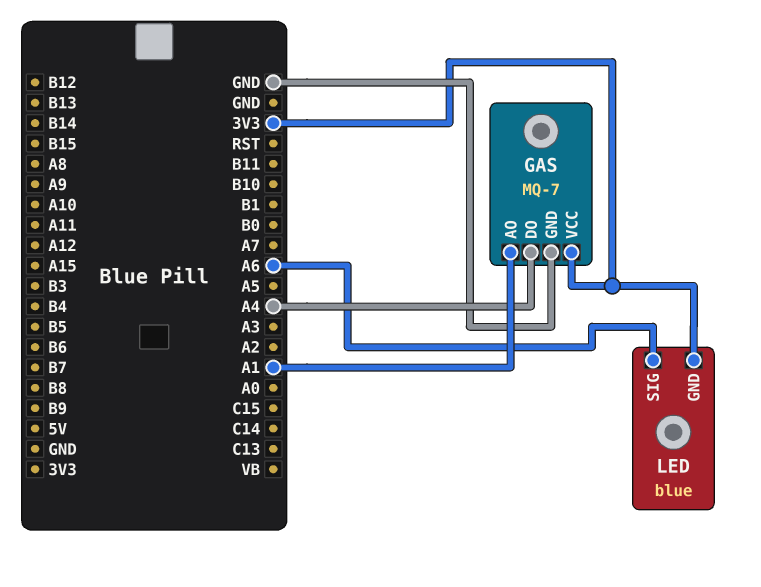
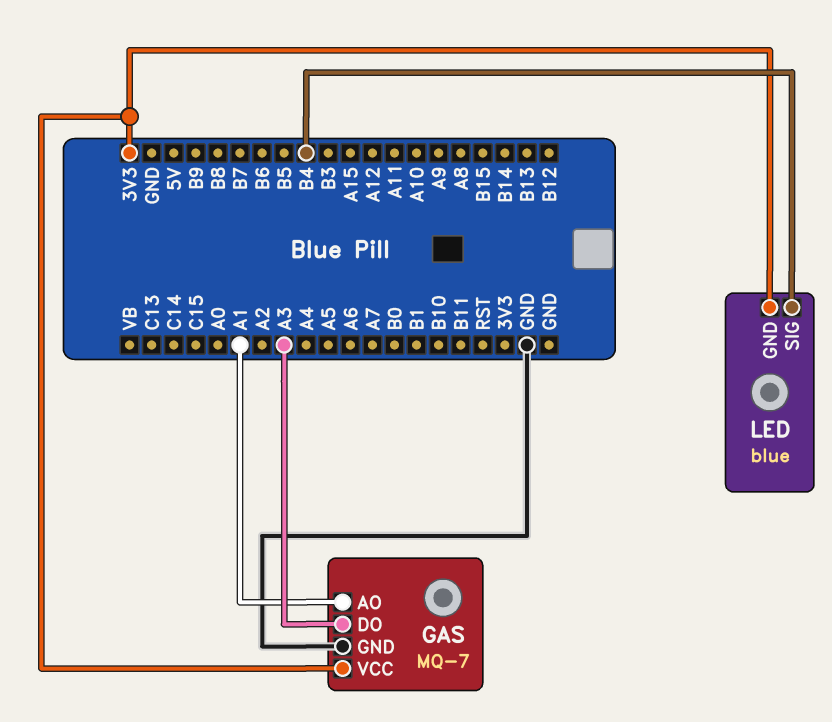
GAS pin DO: A4 -> A3
LED pin SIG: A6 -> B4

